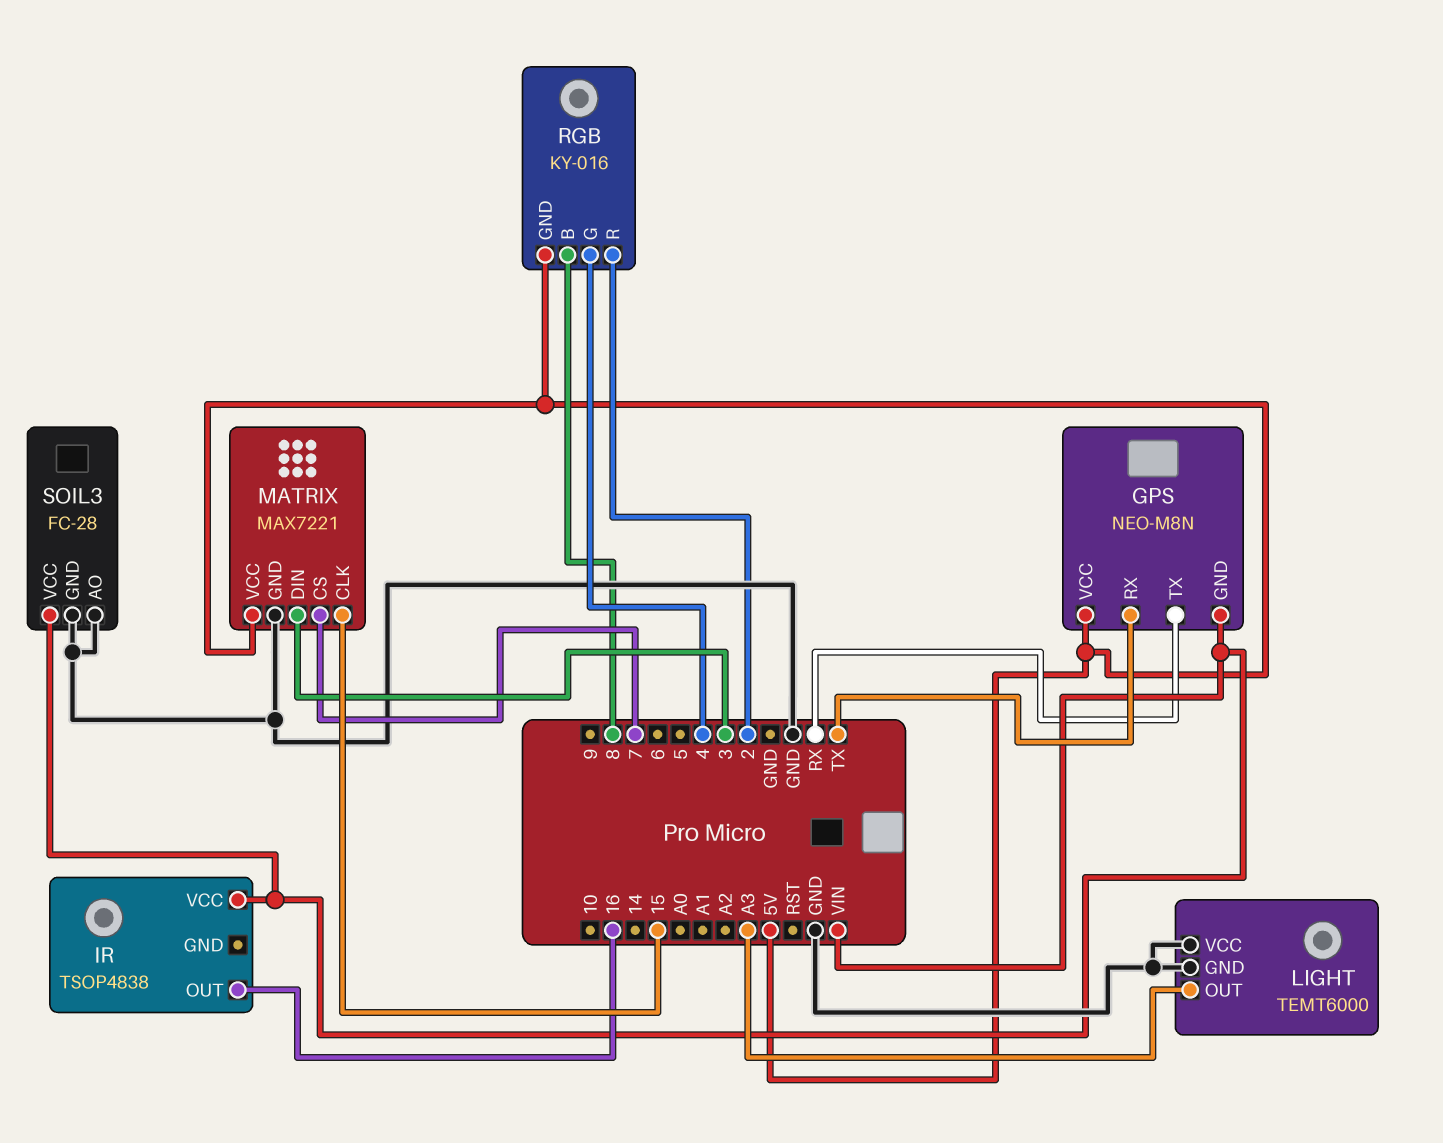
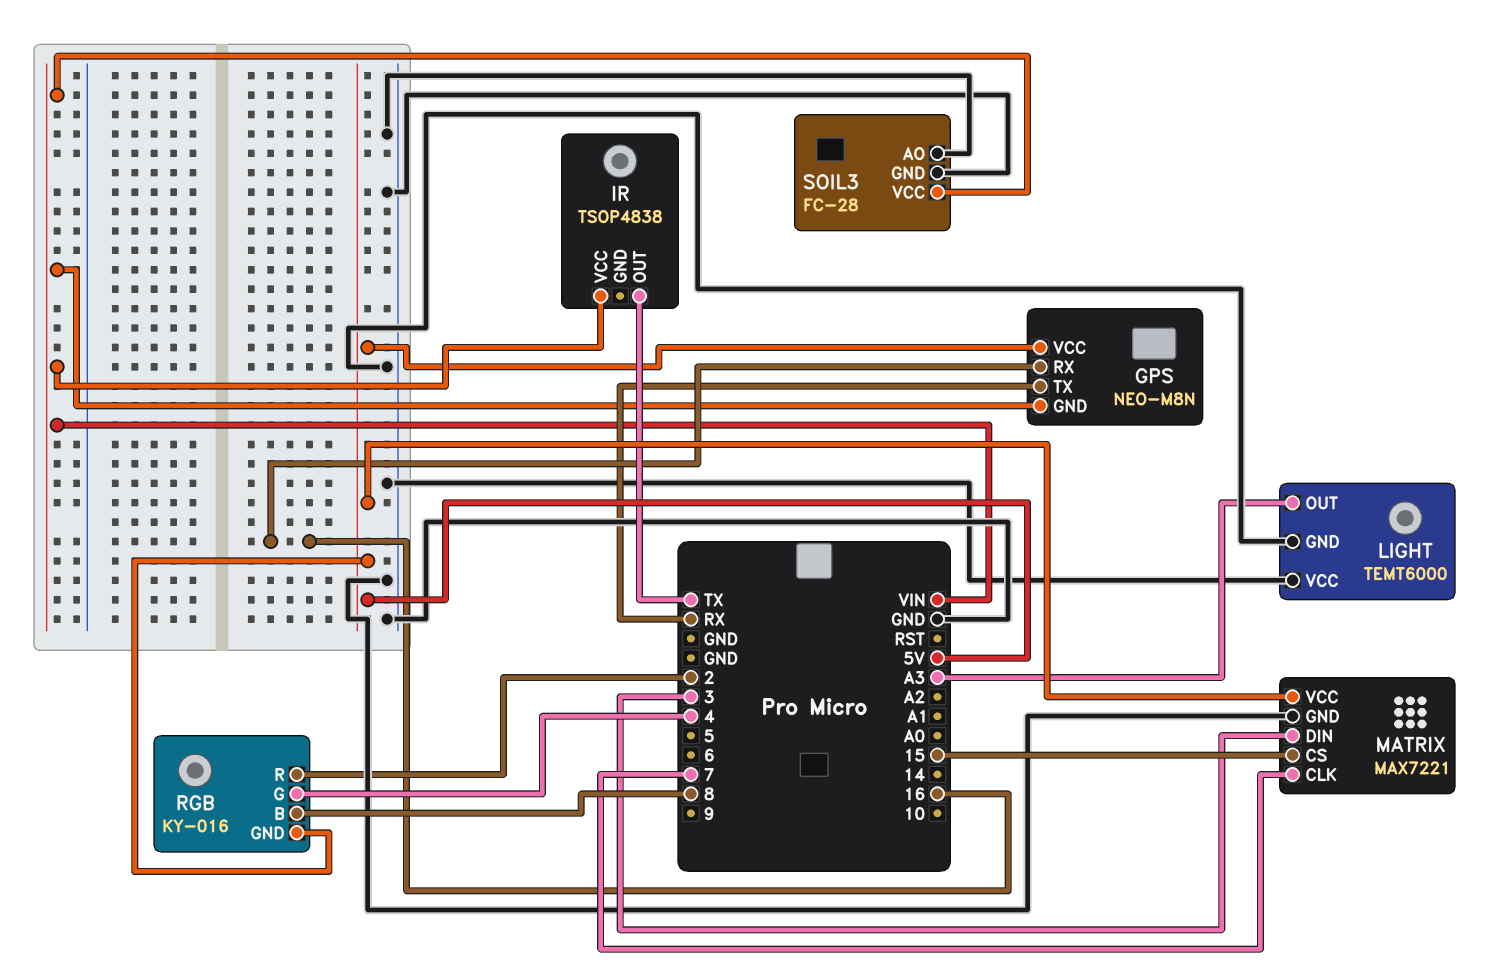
GPS pin RX: TX -> 16
IR pin OUT: 16 -> TX
MATRIX pin CLK: 15 -> 7
MATRIX pin CS: 7 -> 15

